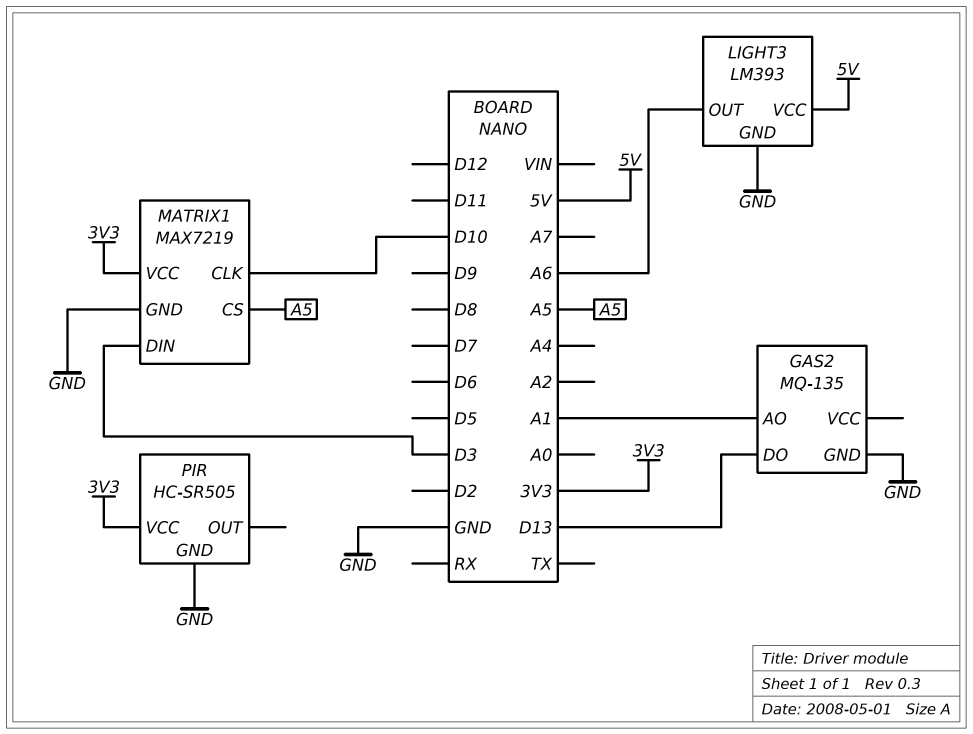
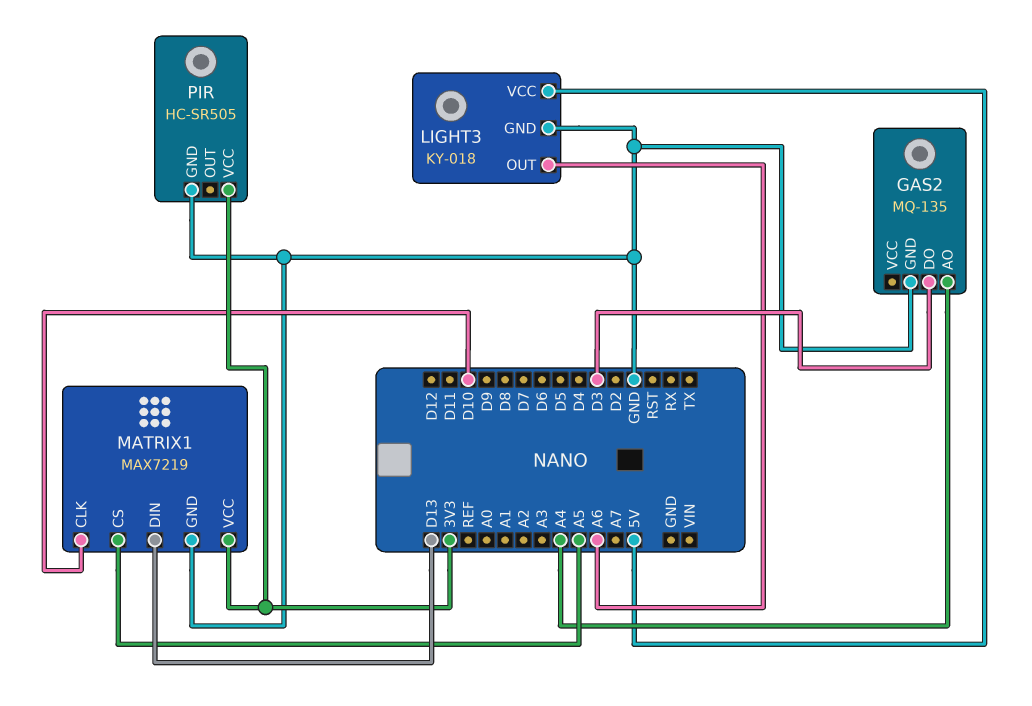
GAS2 pin AO: A1 -> A4
GAS2 pin DO: D13 -> D3
LIGHT3: LM393 -> KY-018
MATRIX1 pin DIN: D3 -> D13

